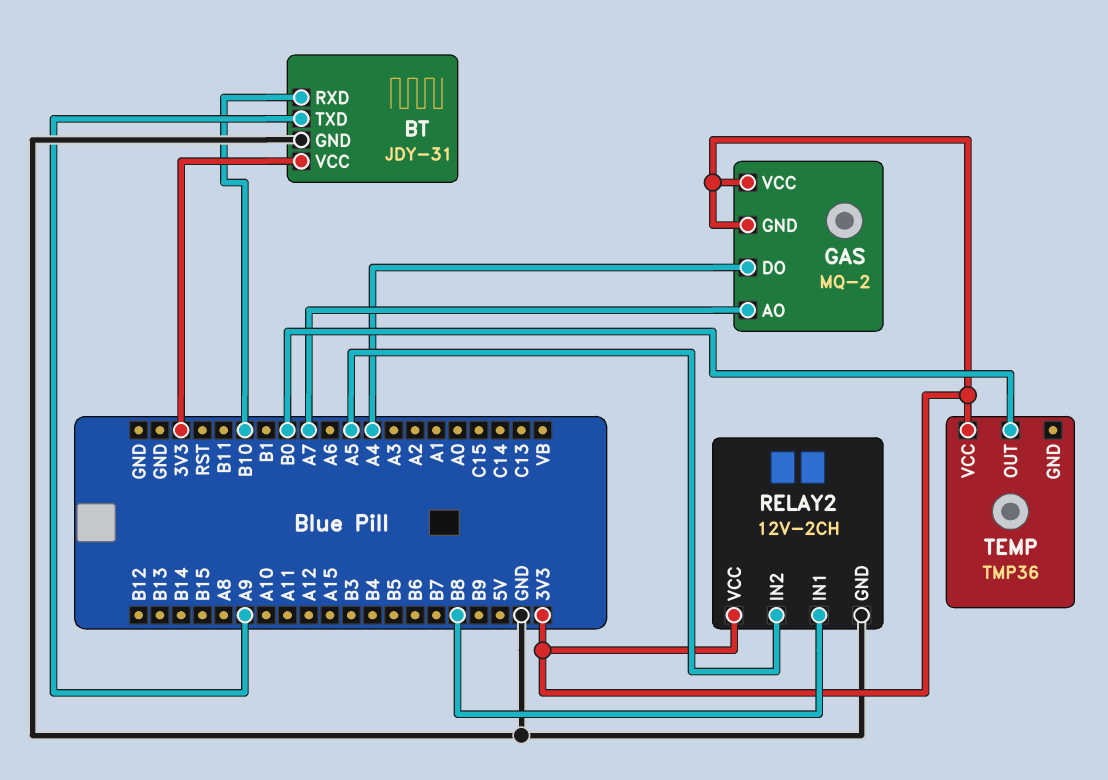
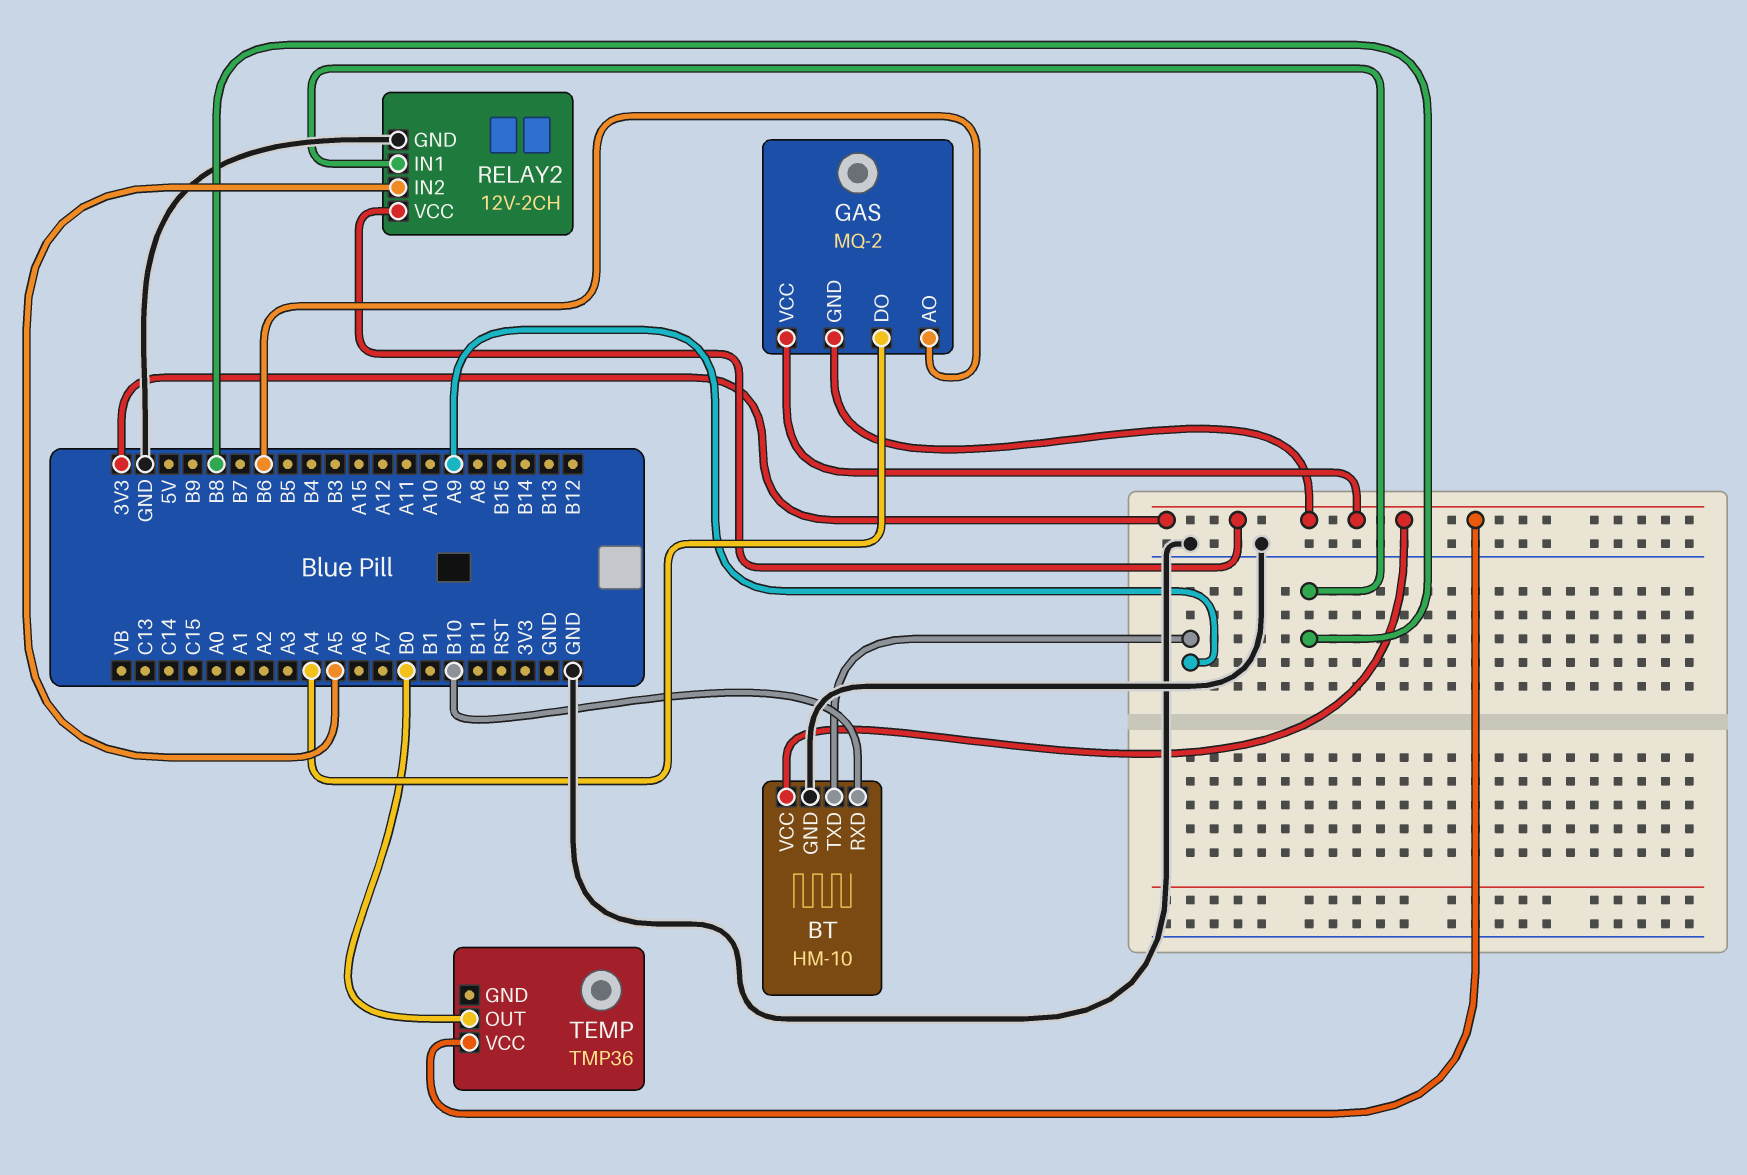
BT: JDY-31 -> HM-10
GAS pin AO: A7 -> B6

